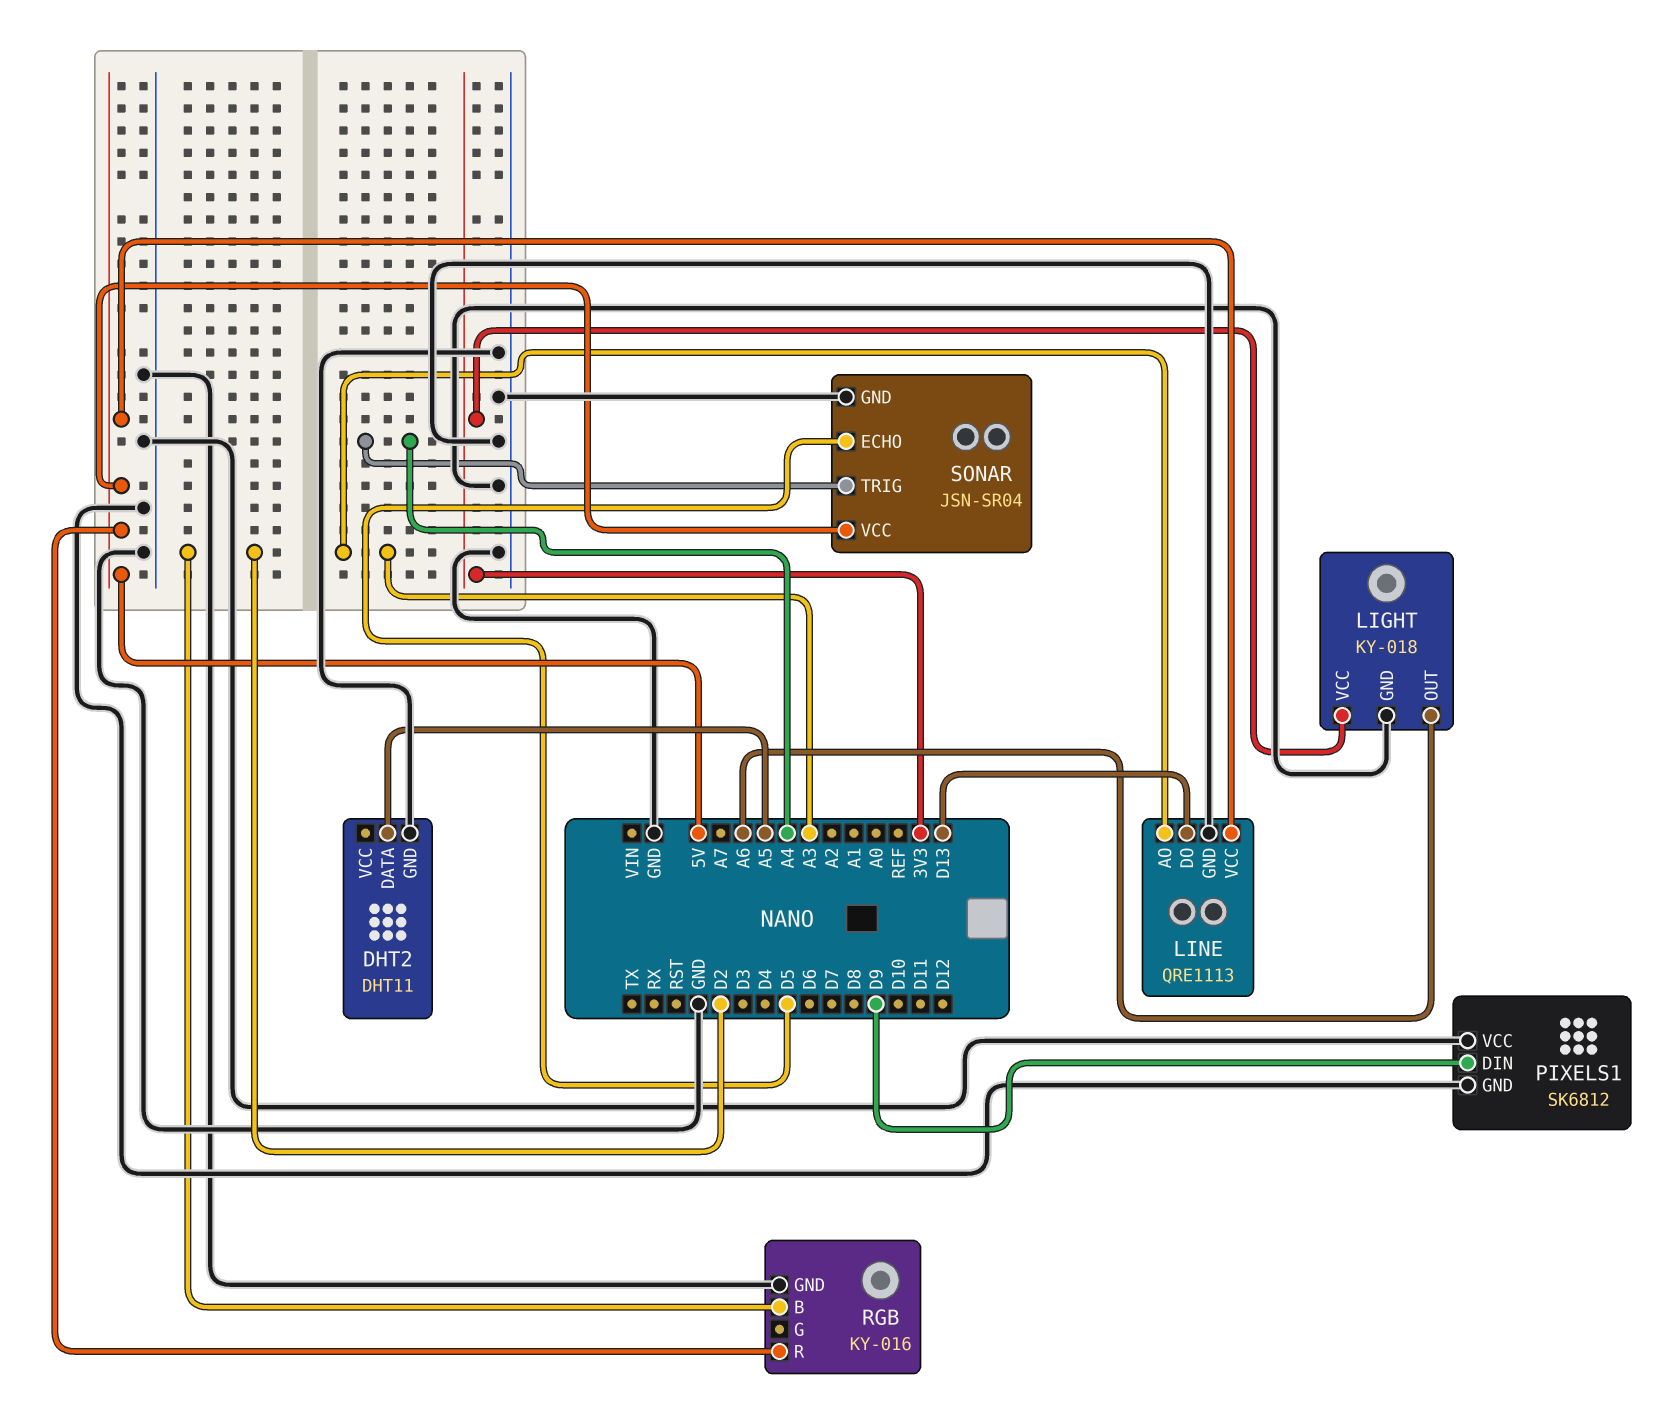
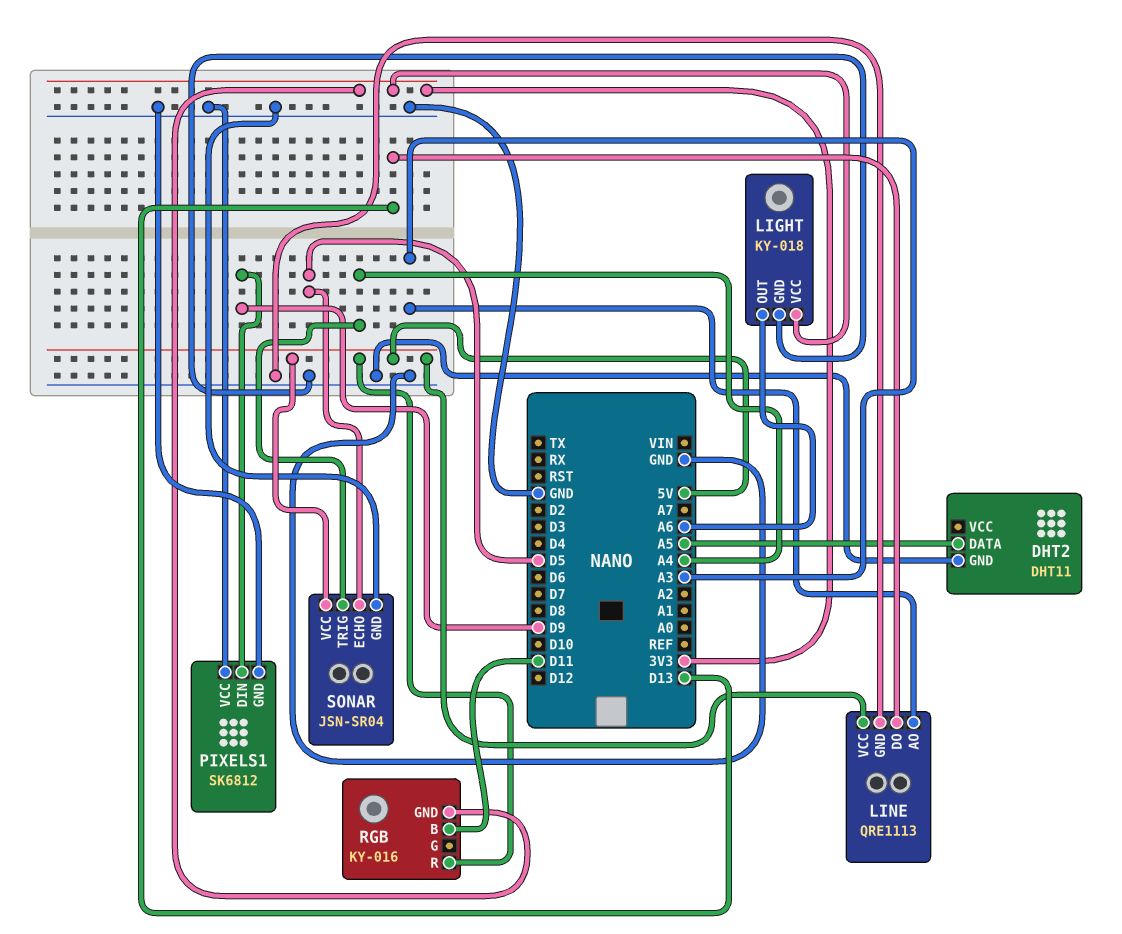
RGB pin B: D2 -> D11
RGB pin GND: GND -> 3V3

